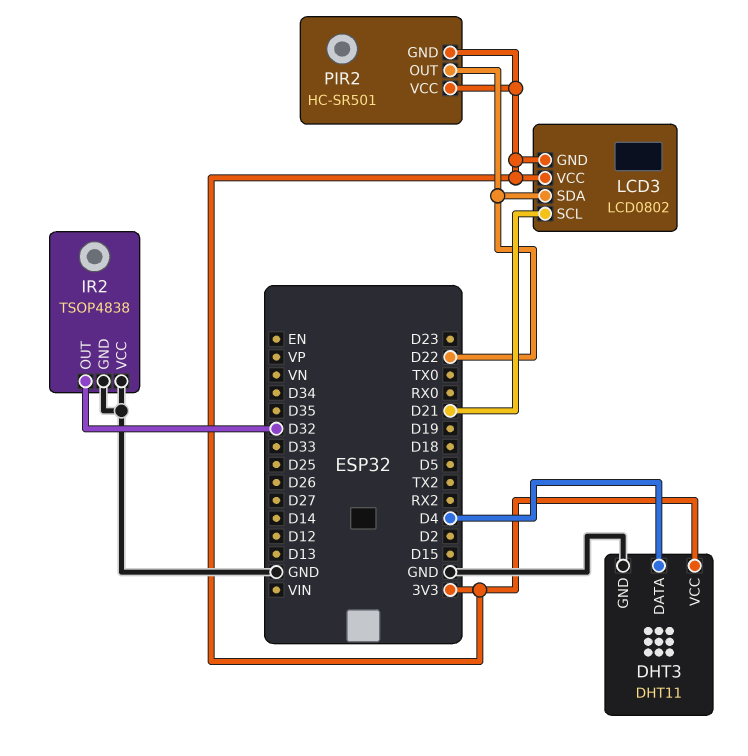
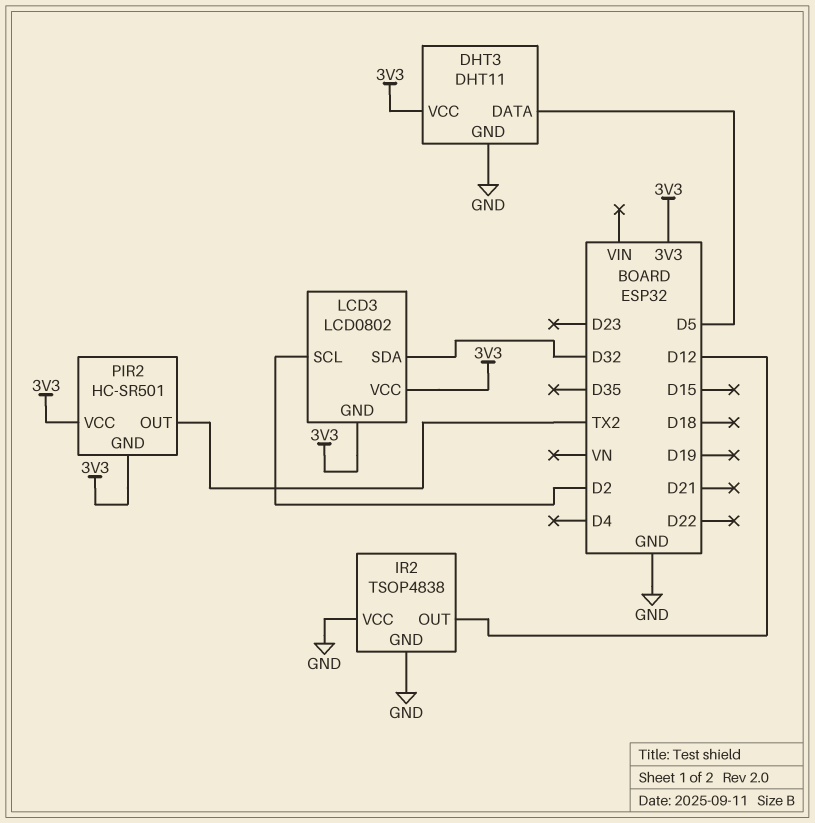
DHT3 pin DATA: D4 -> D5
IR2 pin OUT: D32 -> D12
LCD3 pin SCL: D21 -> D2
LCD3 pin SDA: D22 -> D32
PIR2 pin OUT: D22 -> TX2

